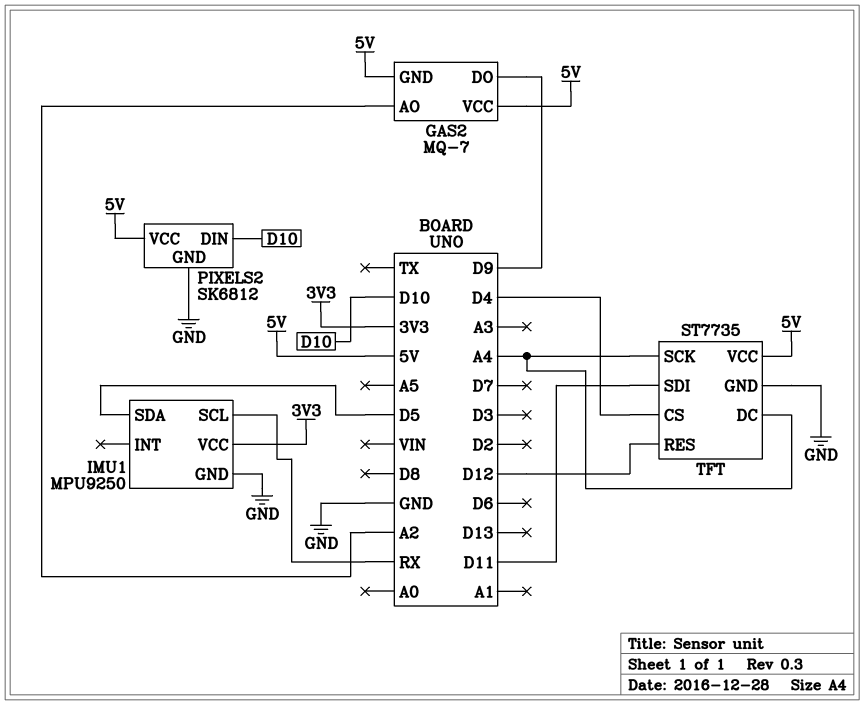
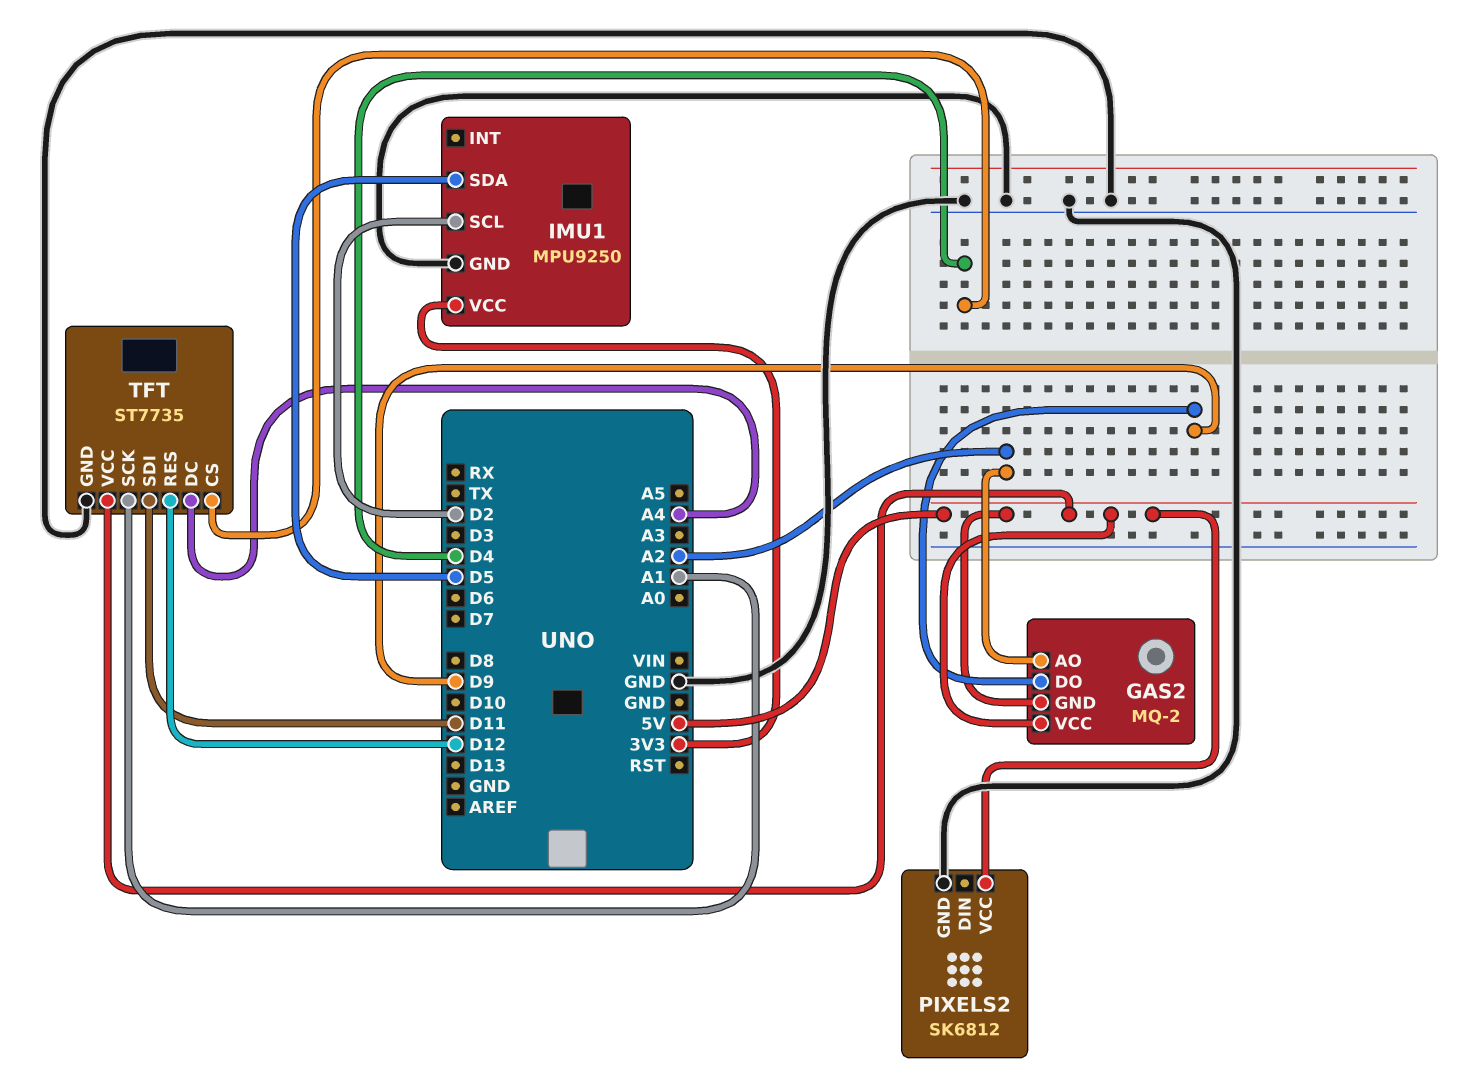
GAS2: MQ-7 -> MQ-2
IMU1 pin SCL: RX -> D2
PIXELS2 pin DIN: D10 -> none
TFT pin SCK: A4 -> A1

